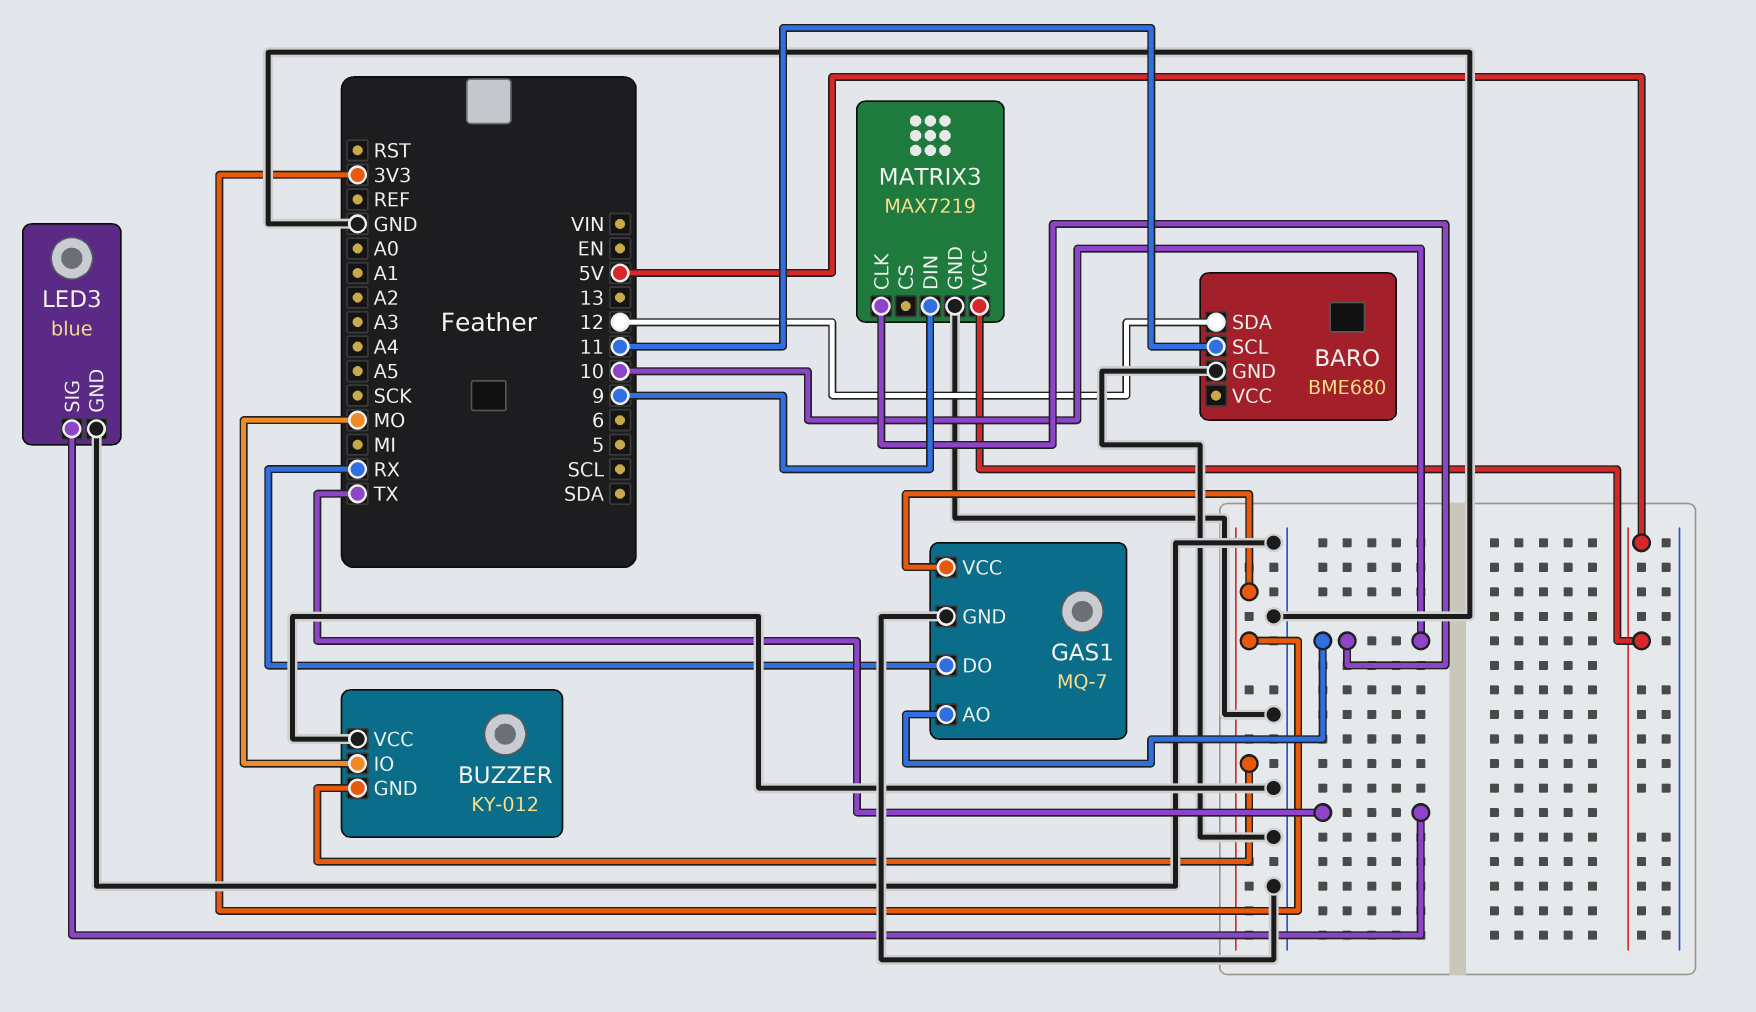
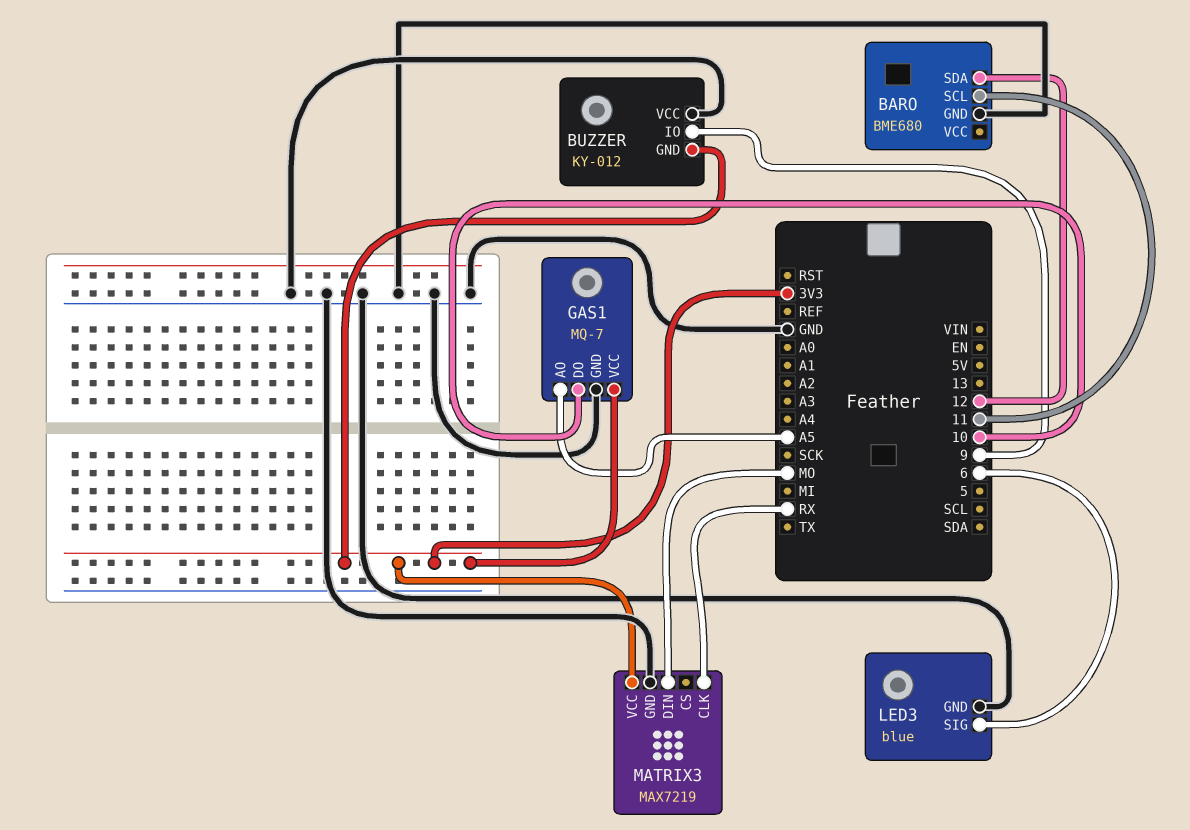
BUZZER pin IO: MO -> 9
GAS1 pin AO: 10 -> A5
GAS1 pin DO: RX -> 10
LED3 pin SIG: TX -> 6
MATRIX3 pin CLK: 10 -> RX
MATRIX3 pin DIN: 9 -> MO
MATRIX3 pin VCC: 5V -> 3V3

